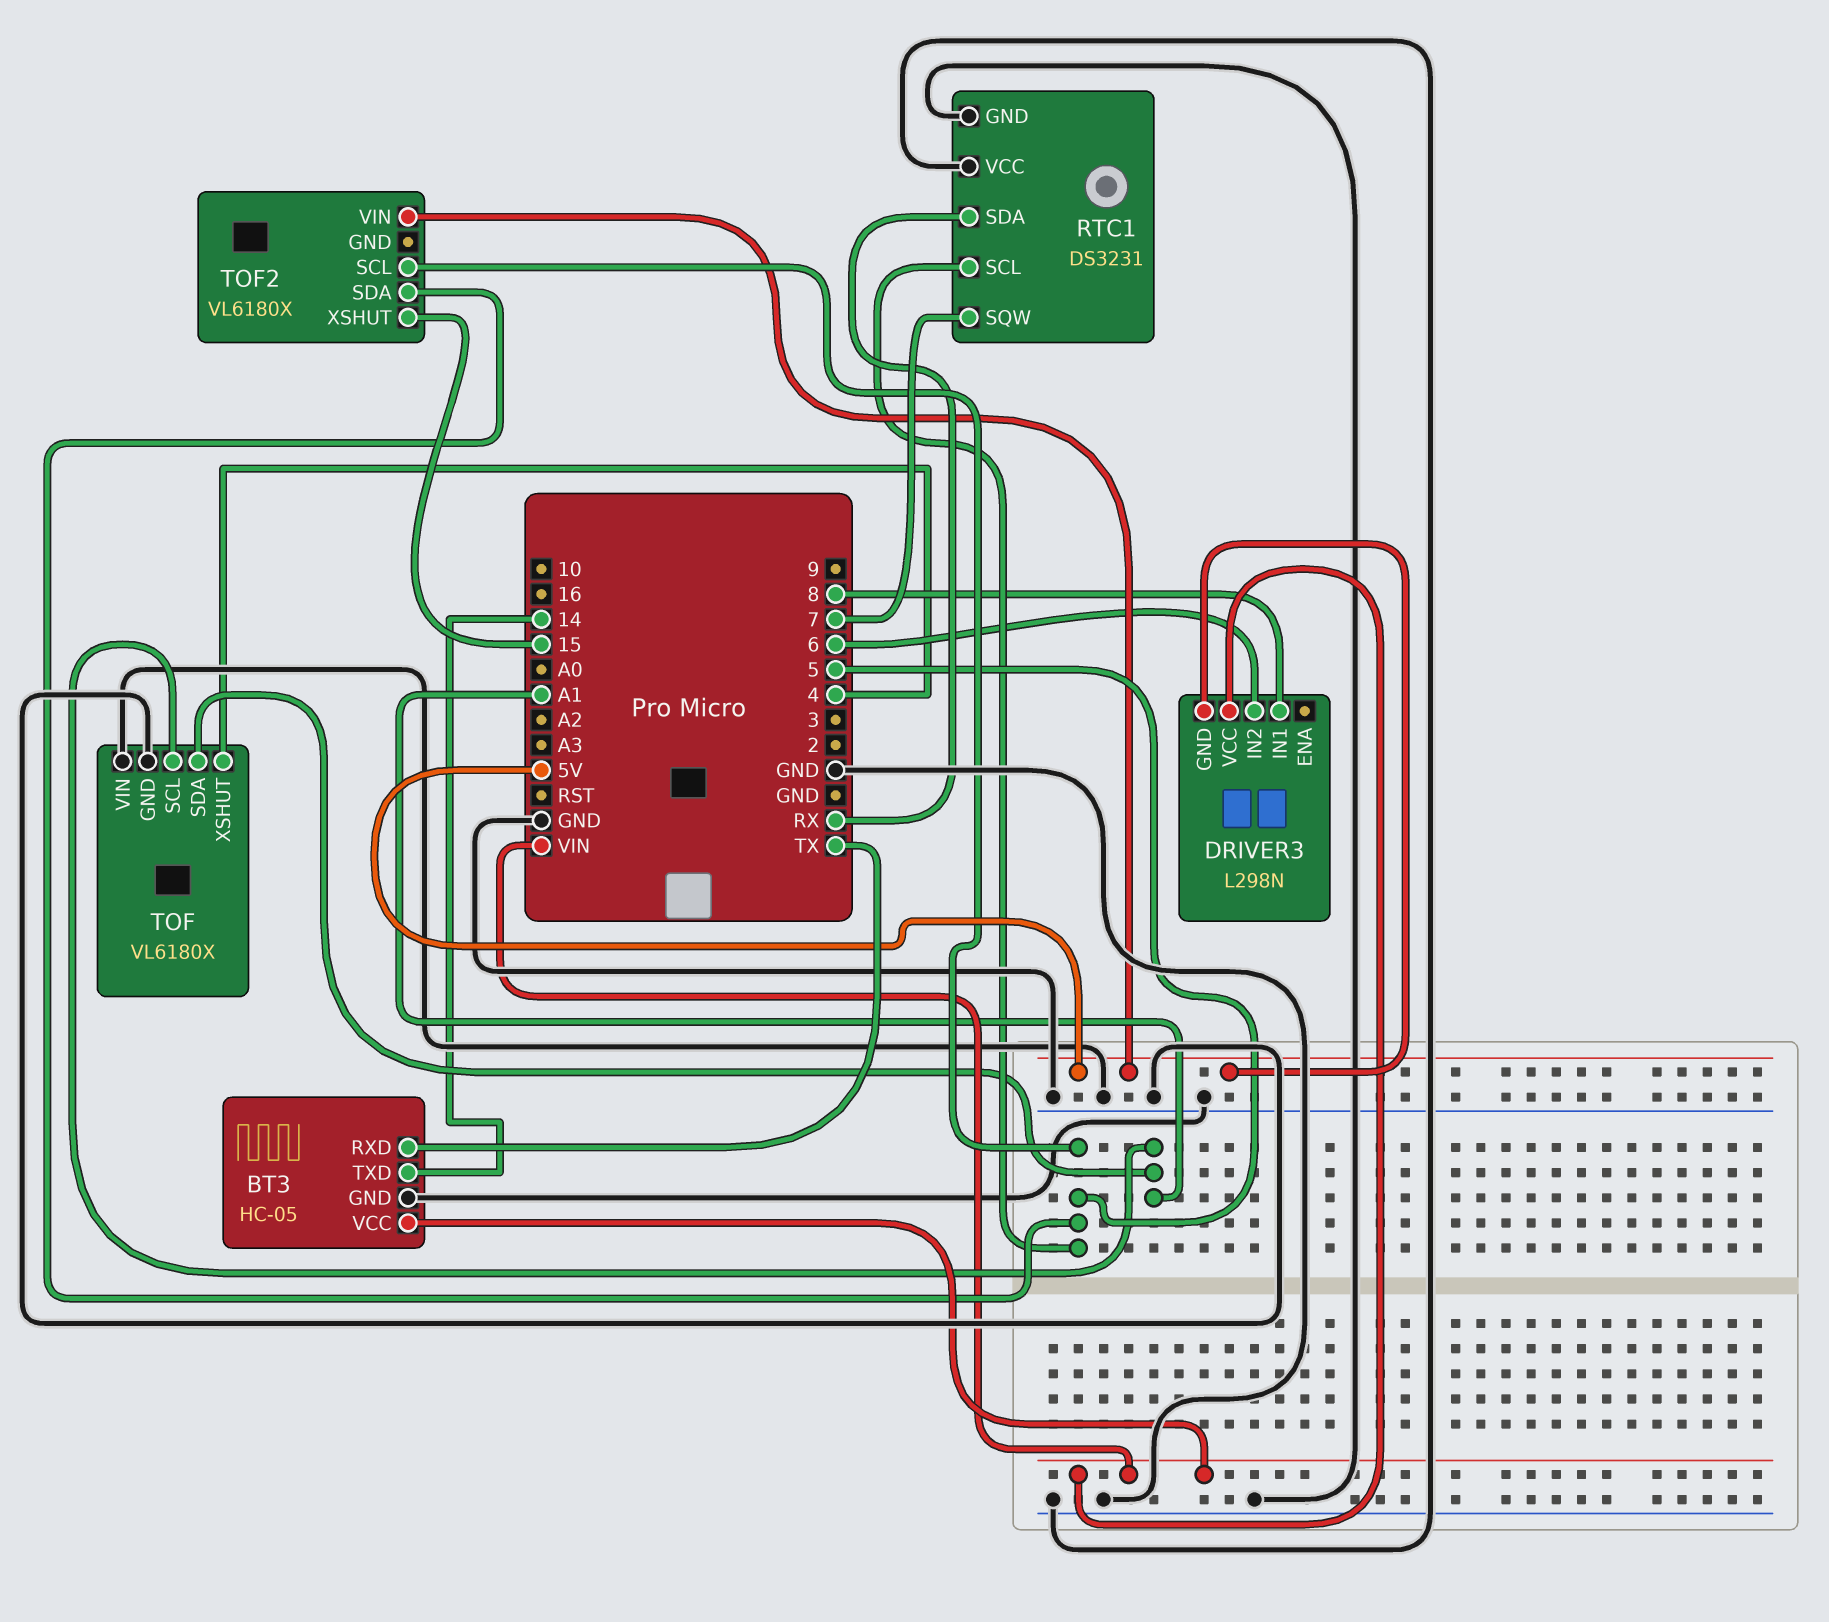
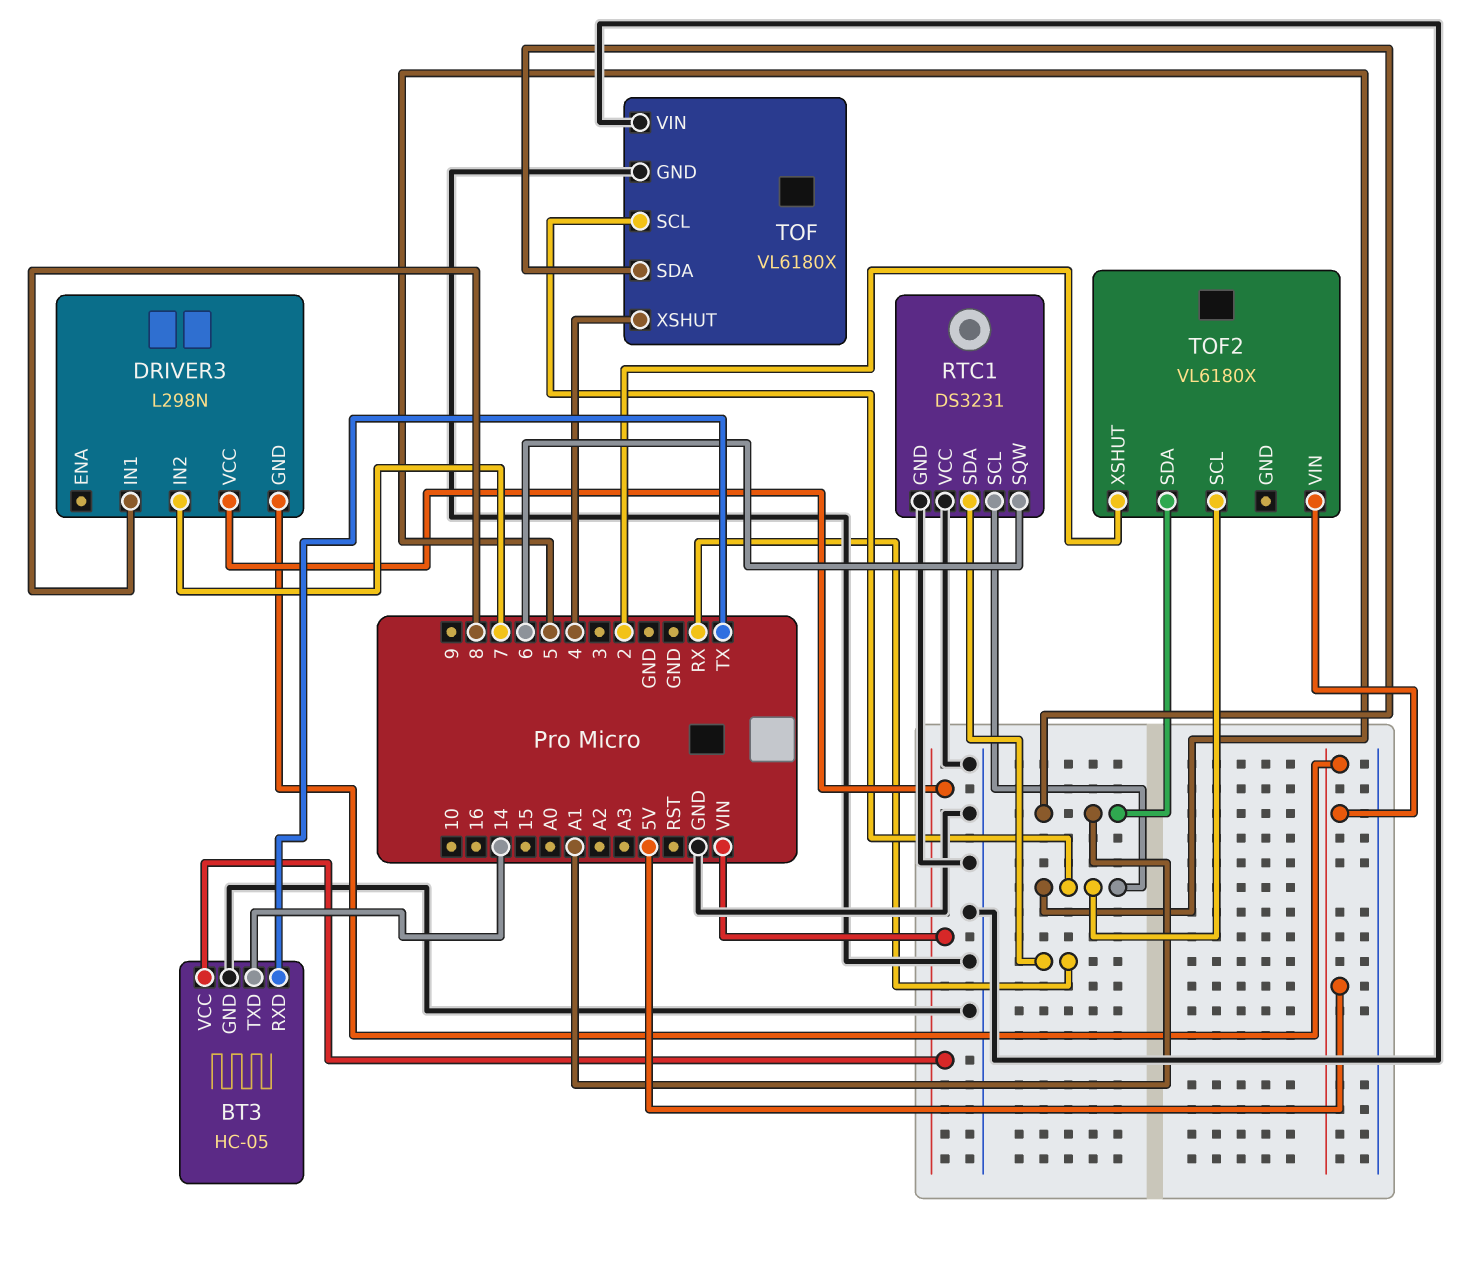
DRIVER3 pin IN2: 6 -> 7
RTC1 pin SQW: 7 -> 6
TOF pin SCL: A1 -> 5
TOF2 pin SDA: 5 -> A1
TOF2 pin XSHUT: 15 -> 2

